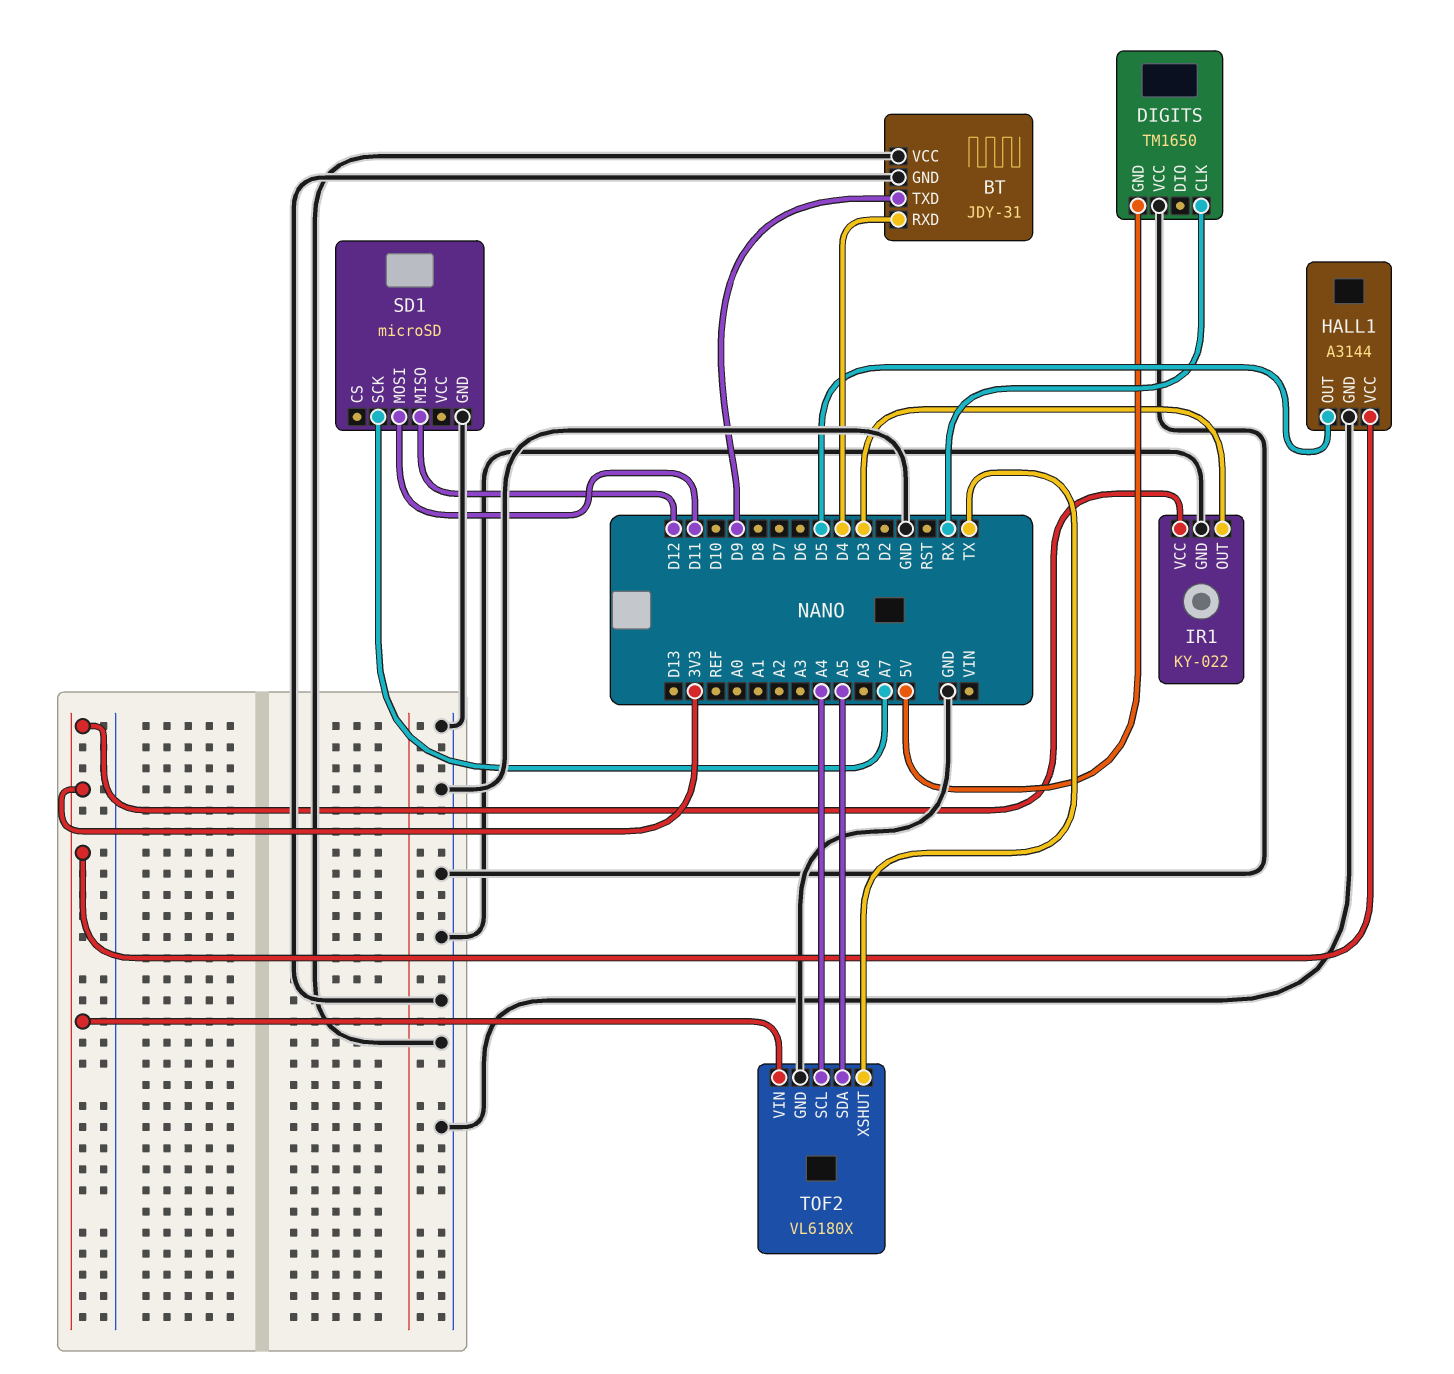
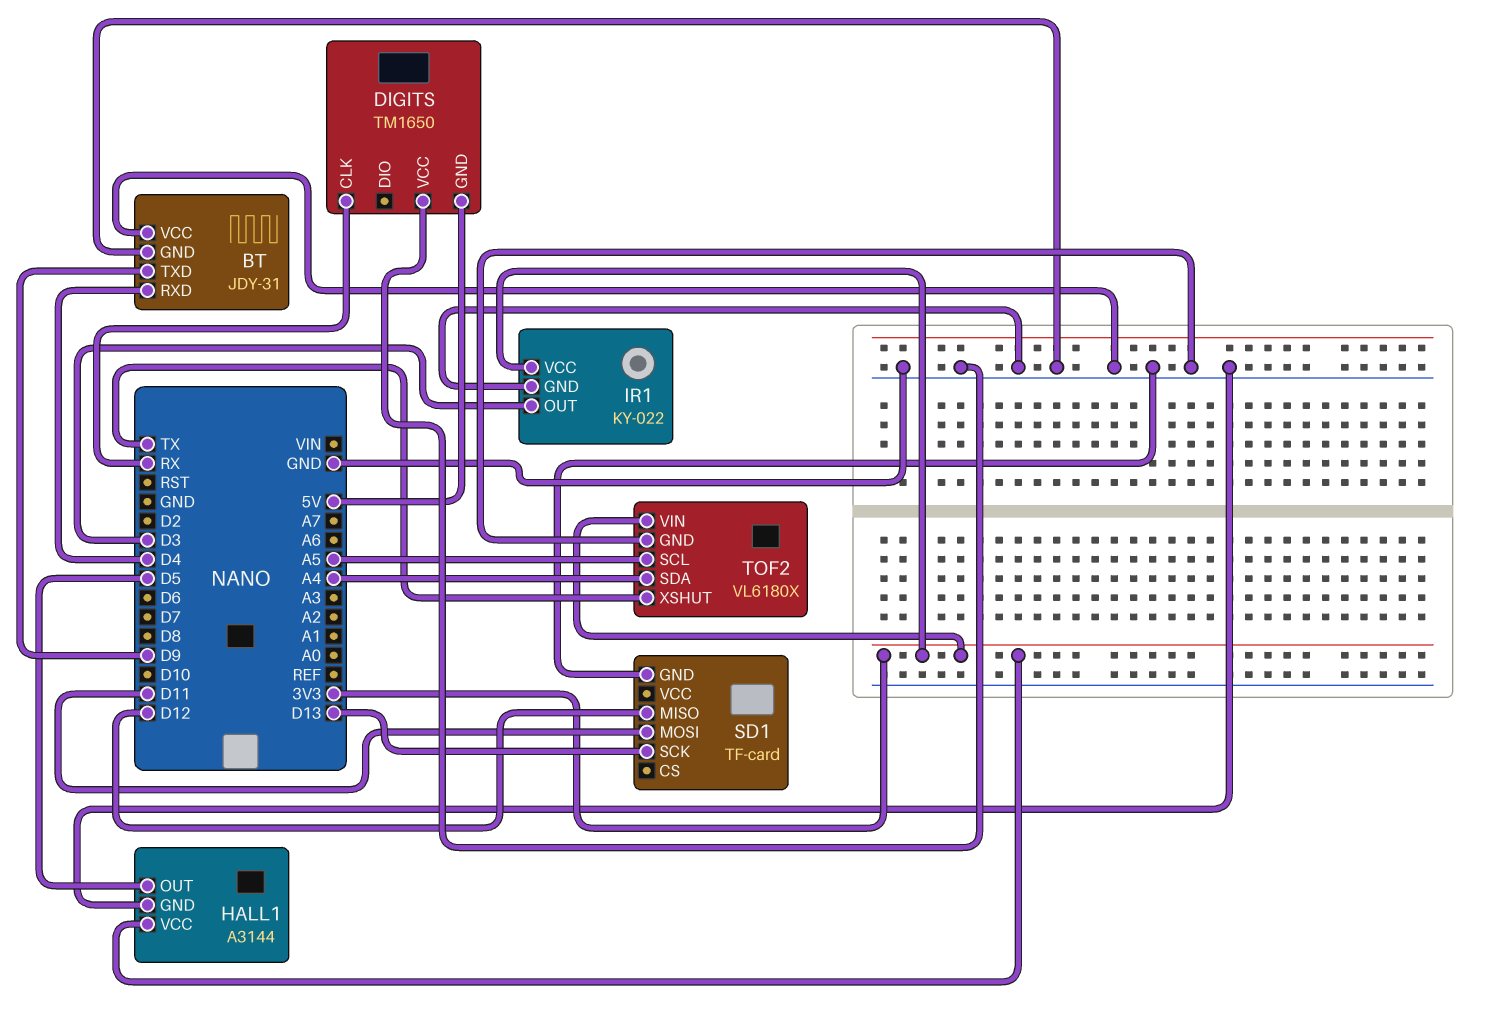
SD1: microSD -> TF-card
SD1 pin SCK: A7 -> D13
TOF2 pin SCL: A4 -> A5
TOF2 pin SDA: A5 -> A4

